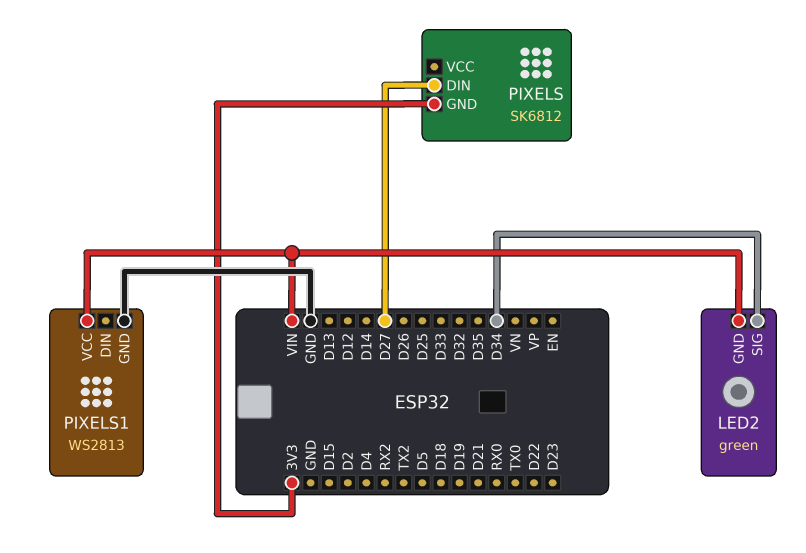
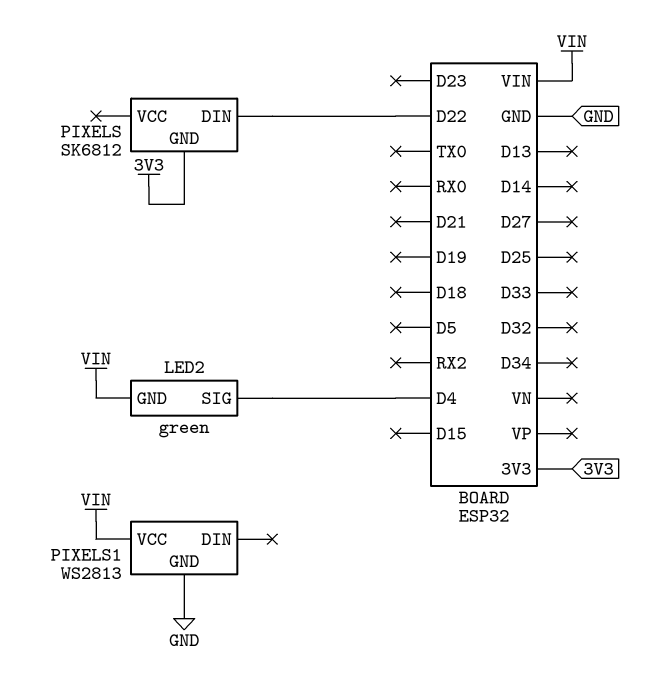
LED2 pin SIG: D34 -> D4
PIXELS pin DIN: D27 -> D22

